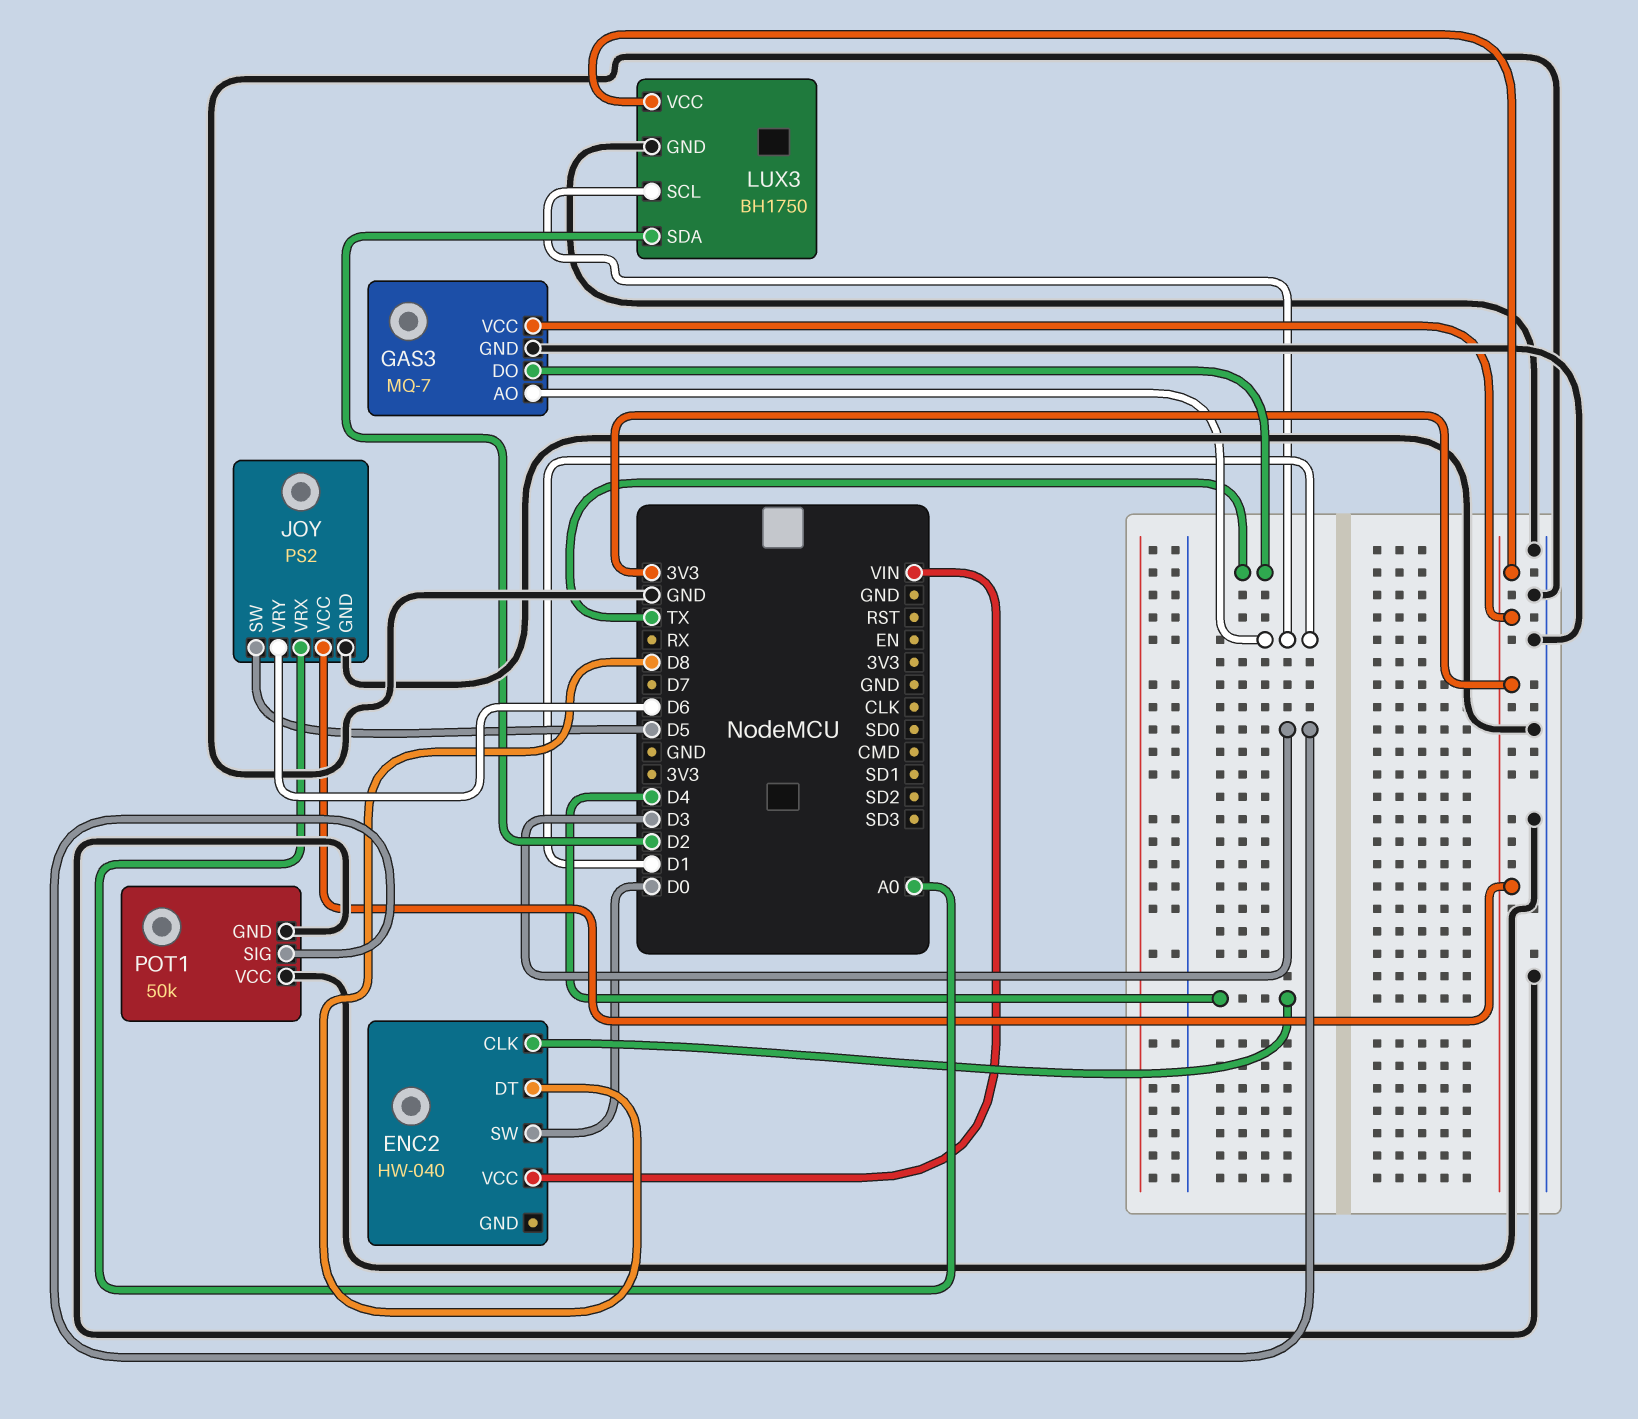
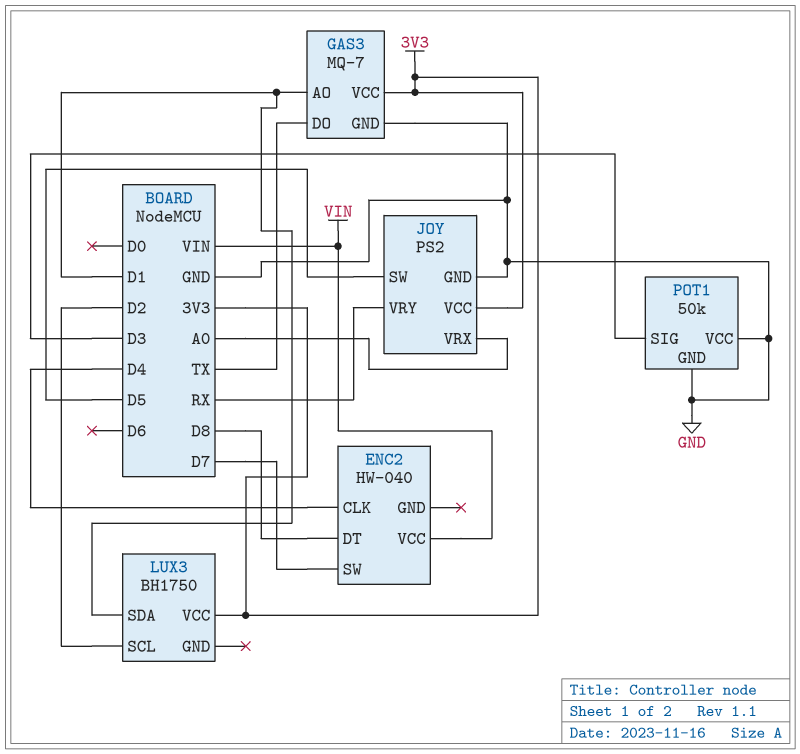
ENC2 pin SW: D0 -> D7
JOY pin VRY: D6 -> RX
LUX3 pin GND: GND -> none
LUX3 pin SCL: D1 -> D2
LUX3 pin SDA: D2 -> D1

